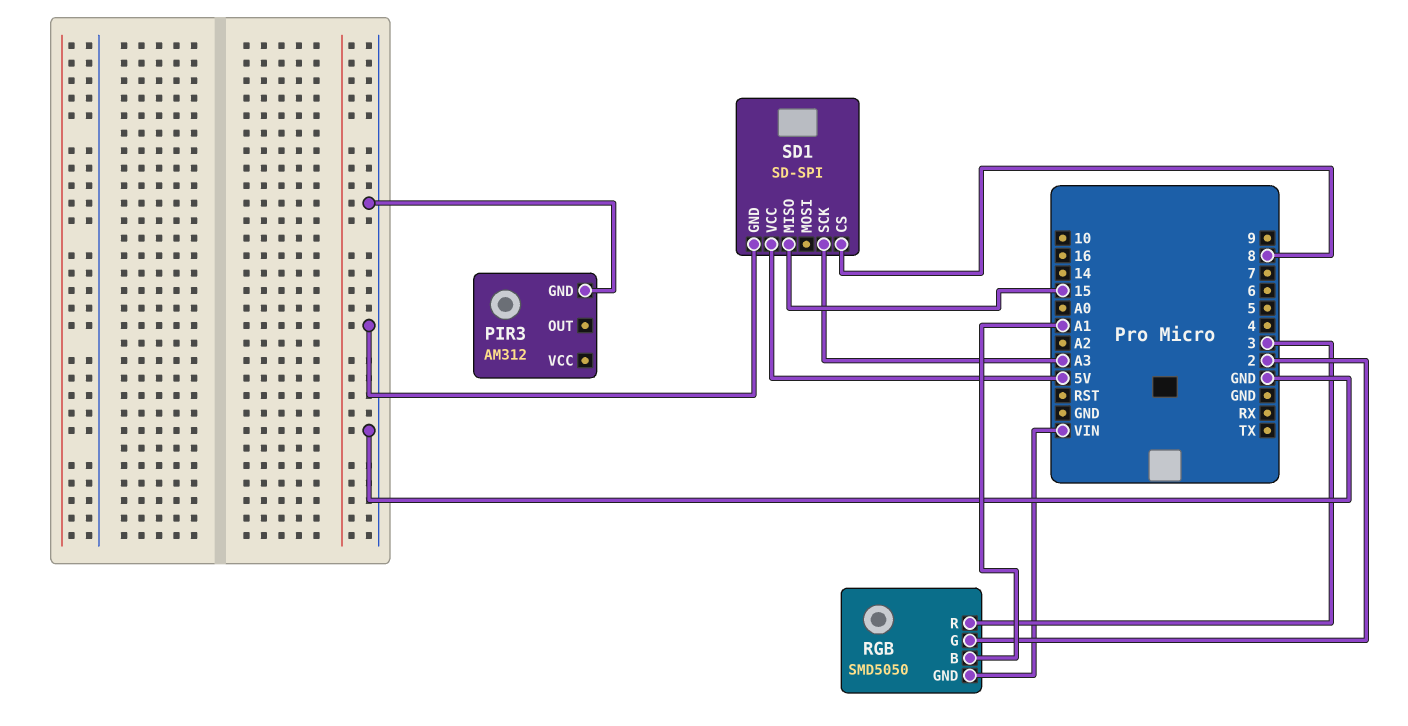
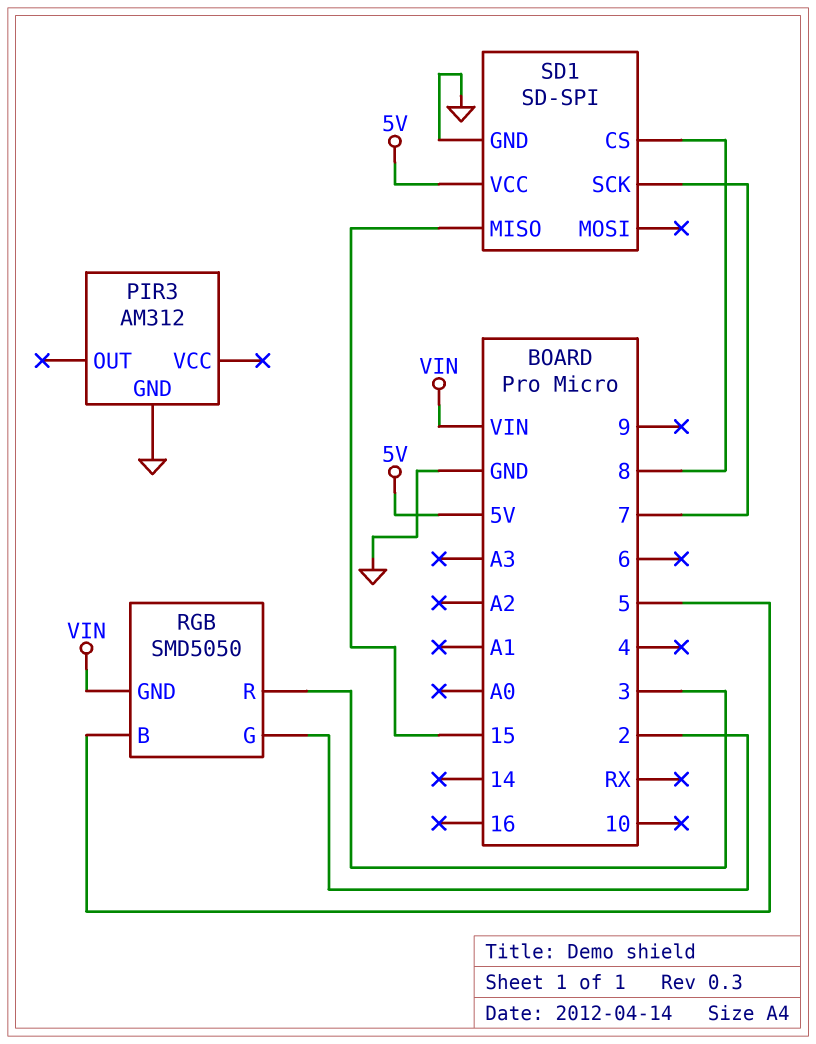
RGB pin B: A1 -> 5
SD1 pin SCK: A3 -> 7

